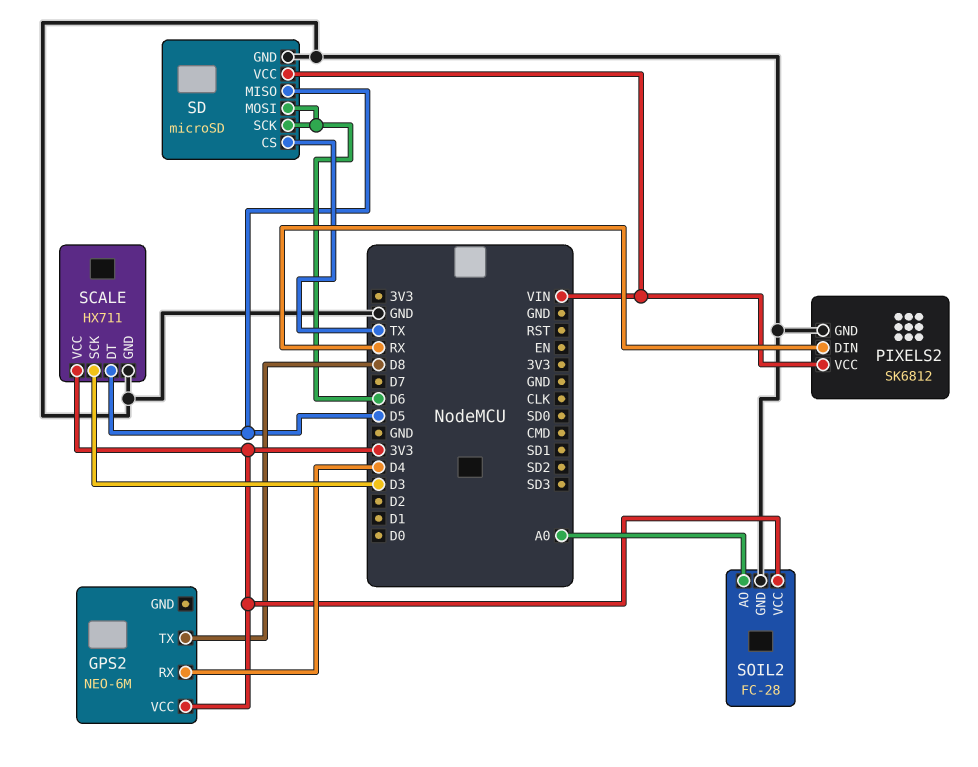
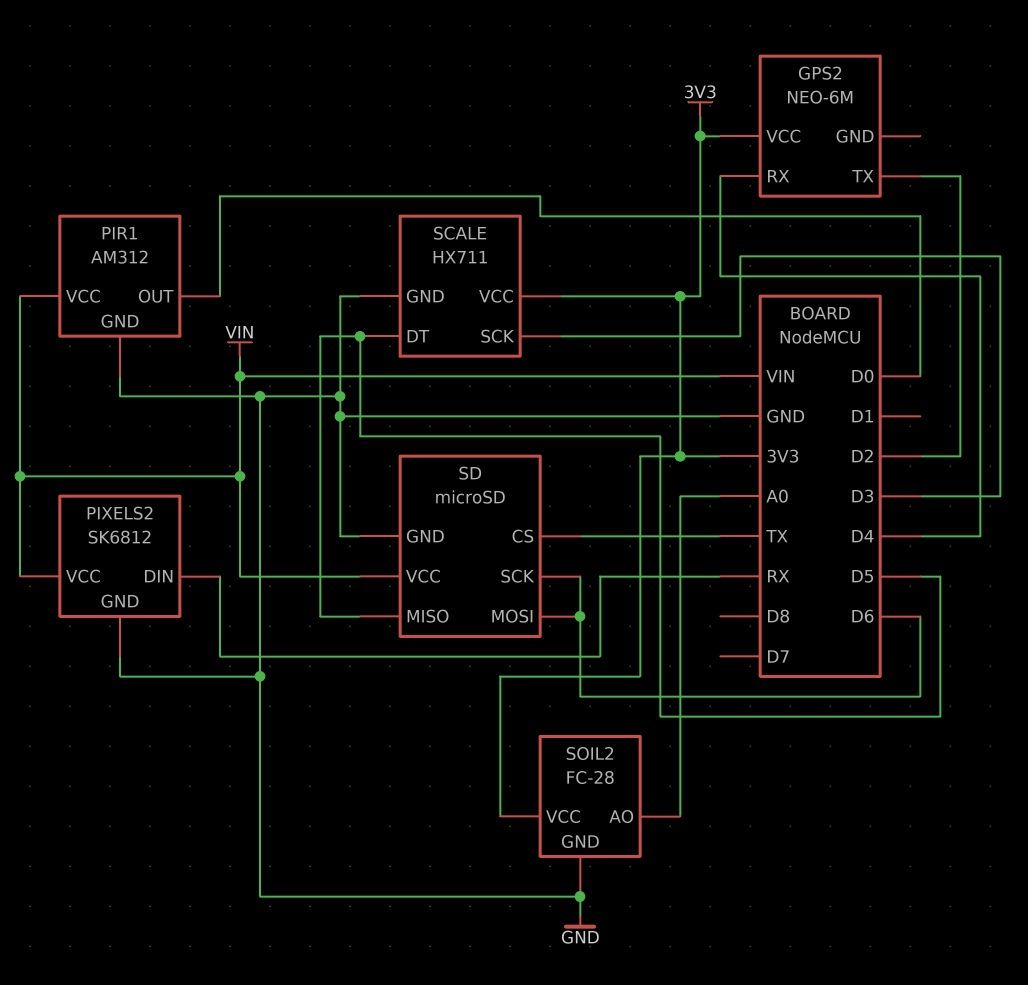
GPS2 pin TX: D8 -> D2
PIR1: none -> AM312
PIR1 pin GND: none -> GND
PIR1 pin OUT: none -> D0
PIR1 pin VCC: none -> VIN

